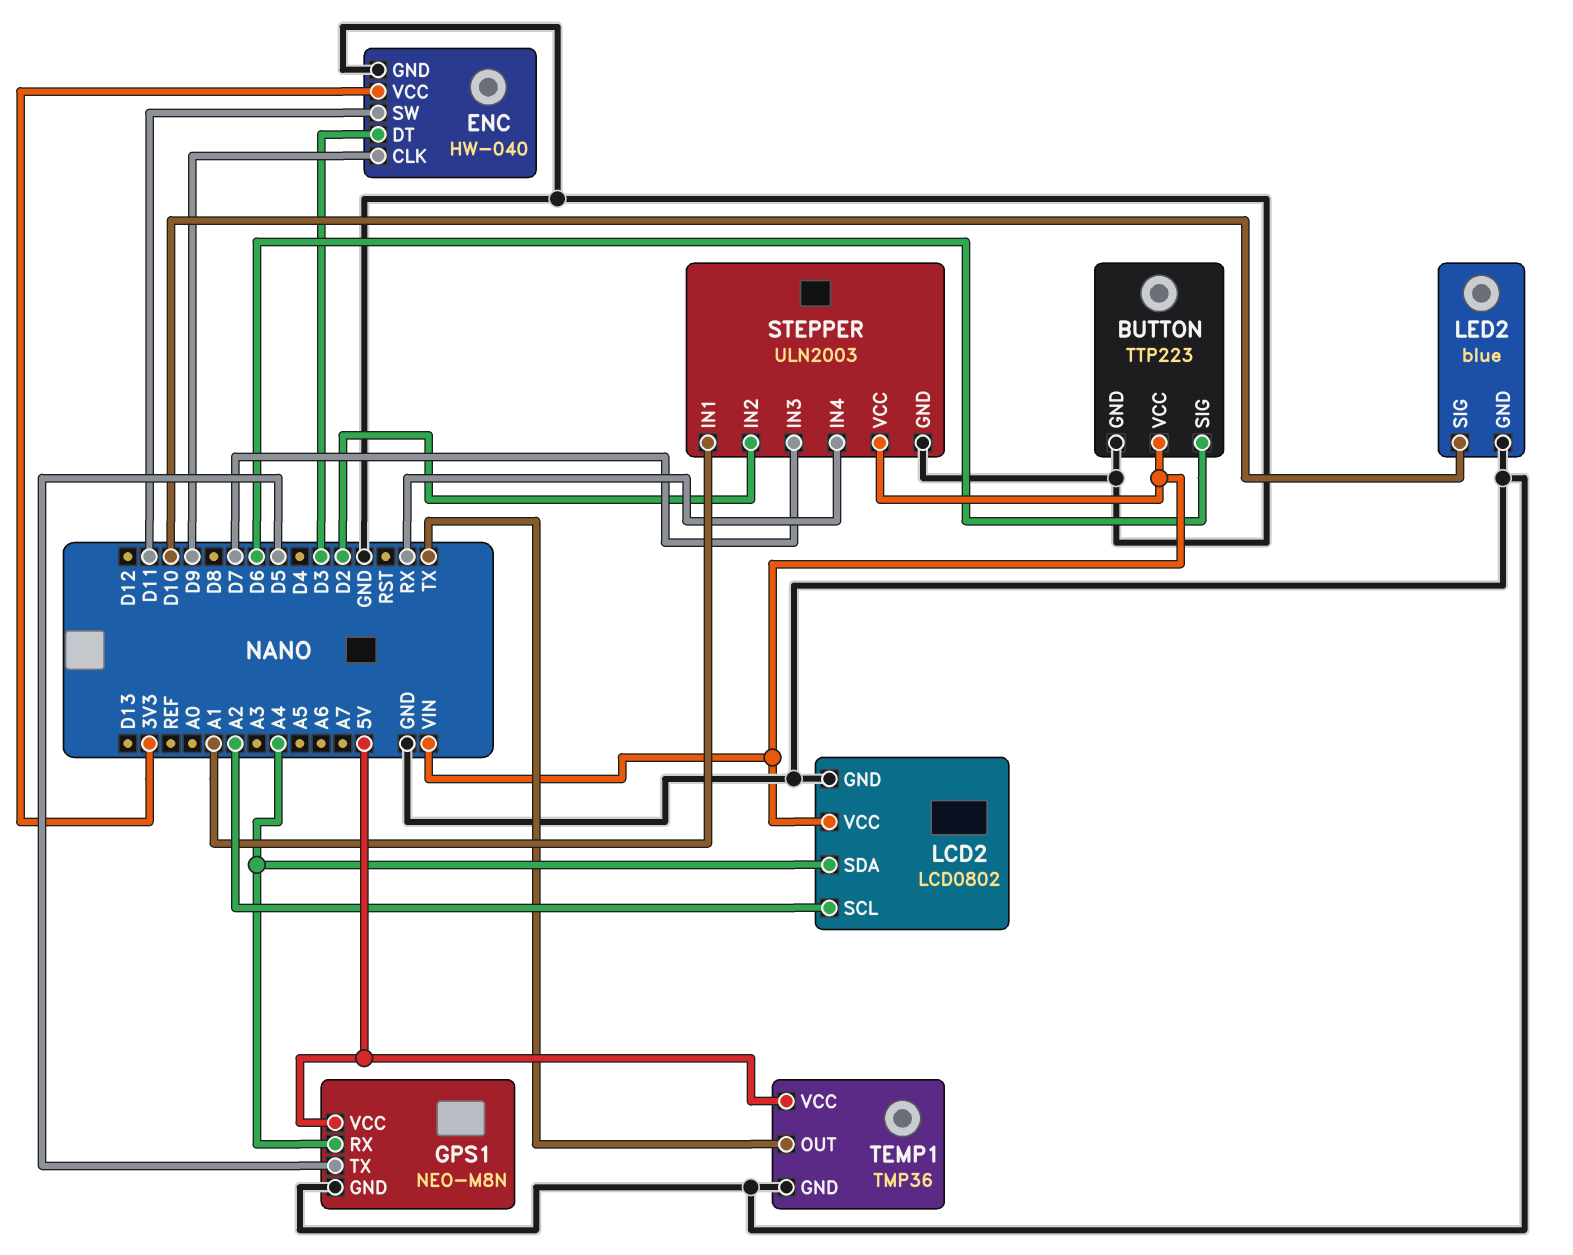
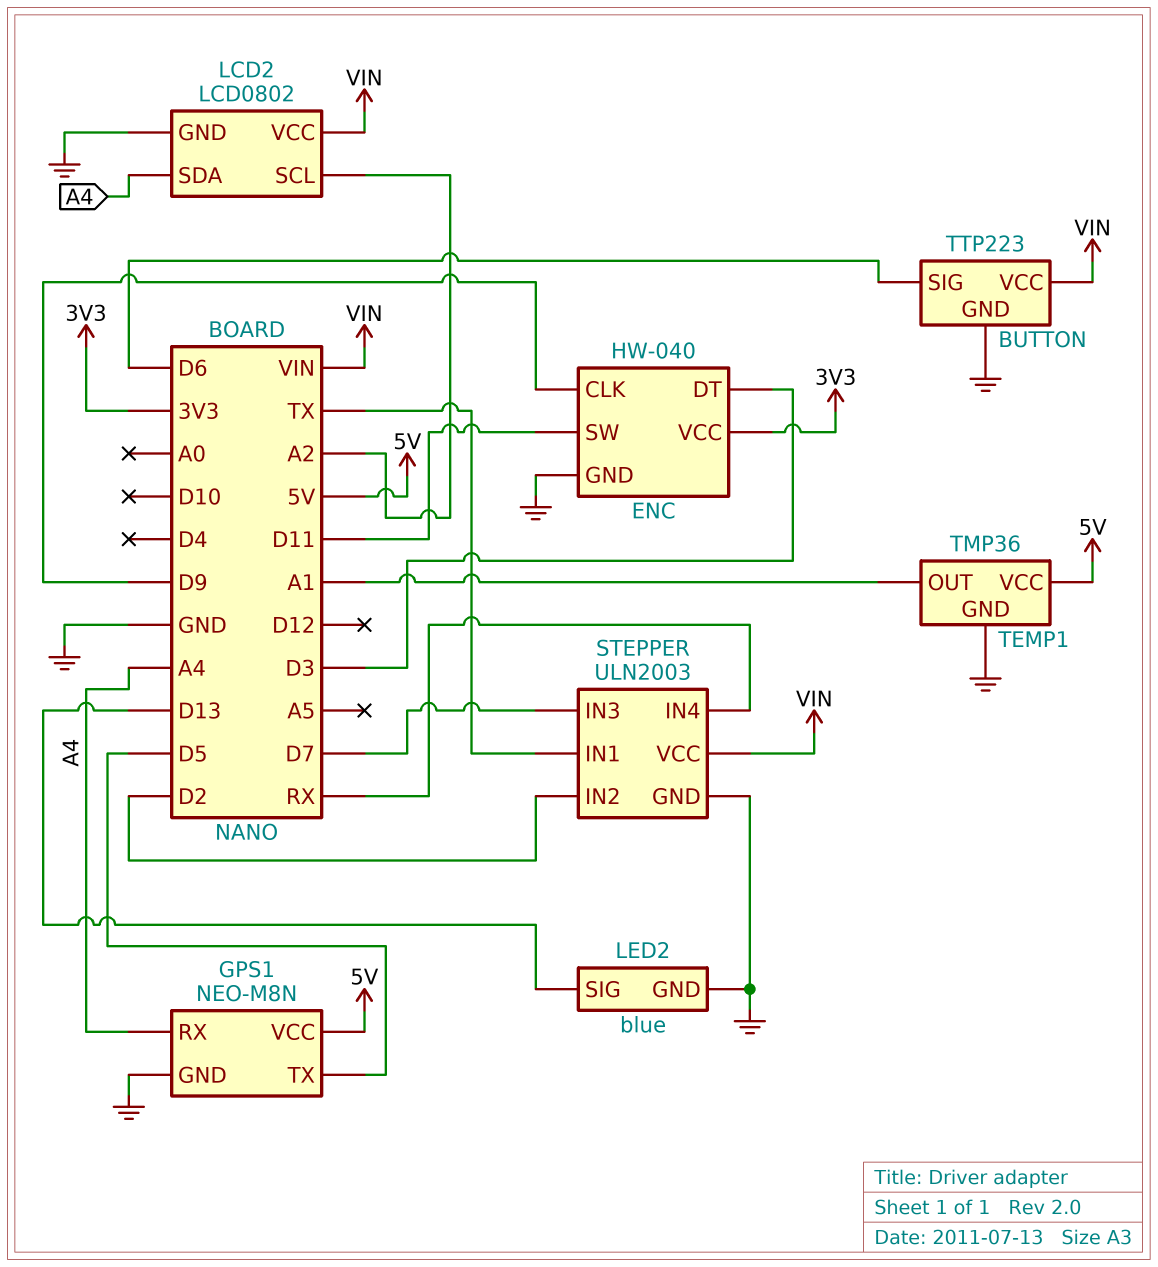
LED2 pin SIG: D10 -> D13
STEPPER pin IN1: A1 -> TX
TEMP1 pin OUT: TX -> A1

